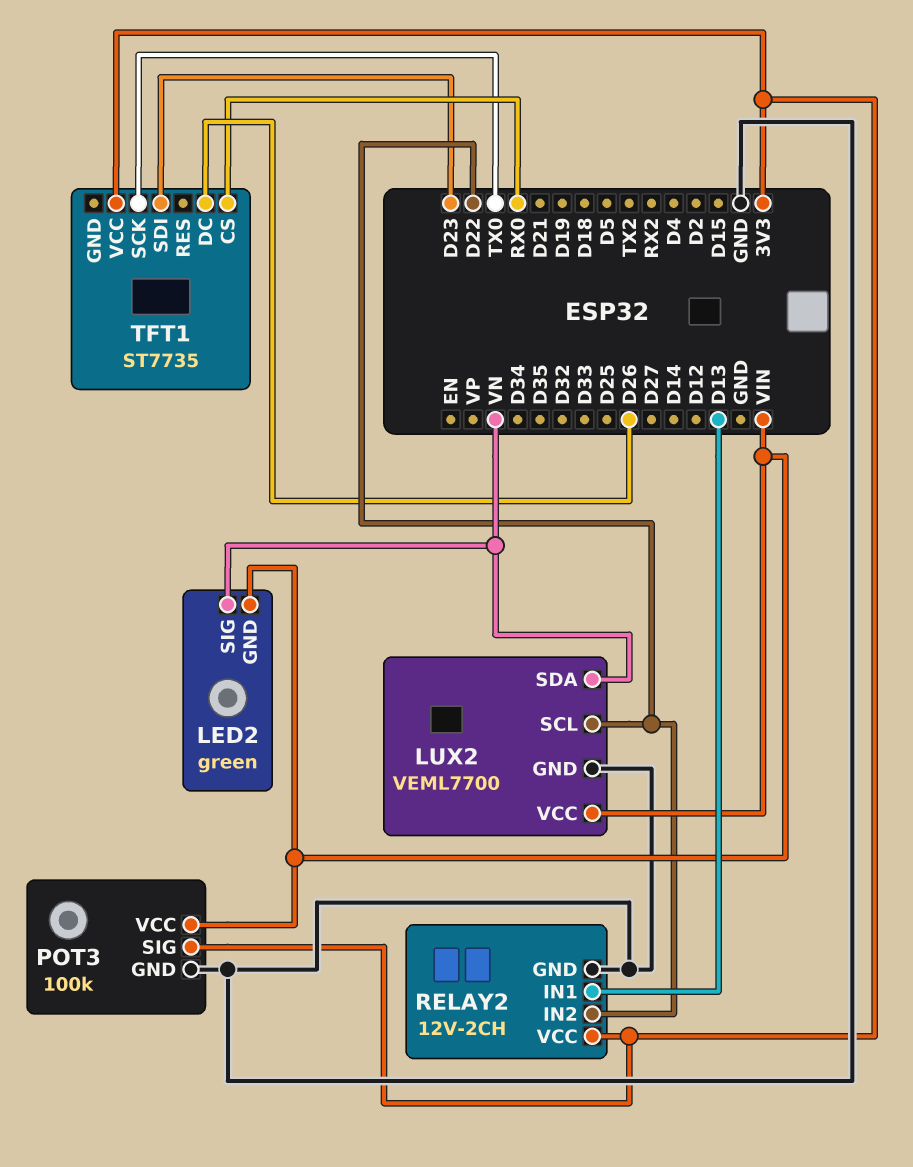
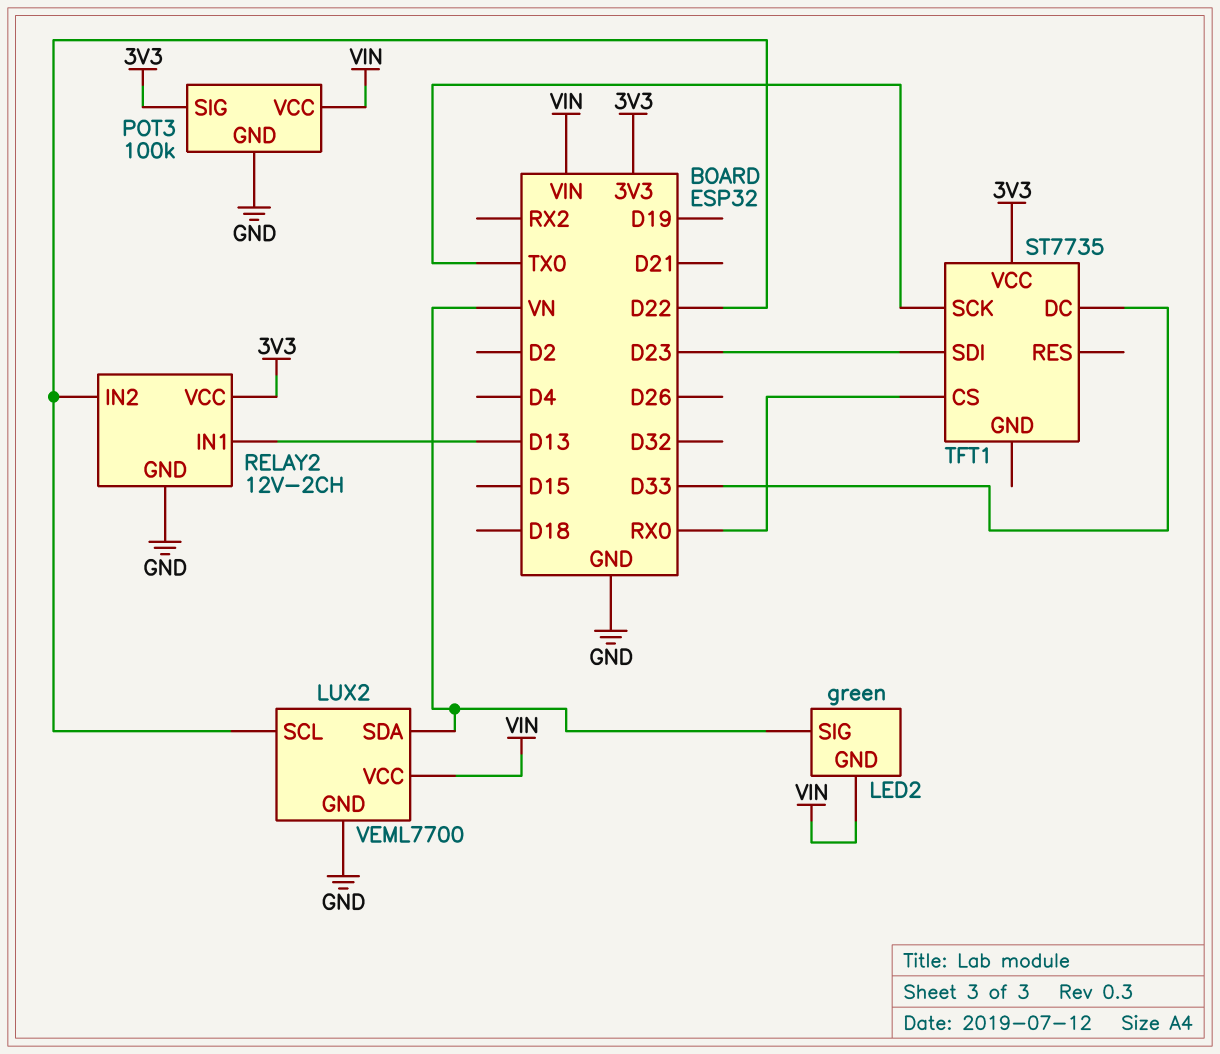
TFT1 pin DC: D26 -> D33

